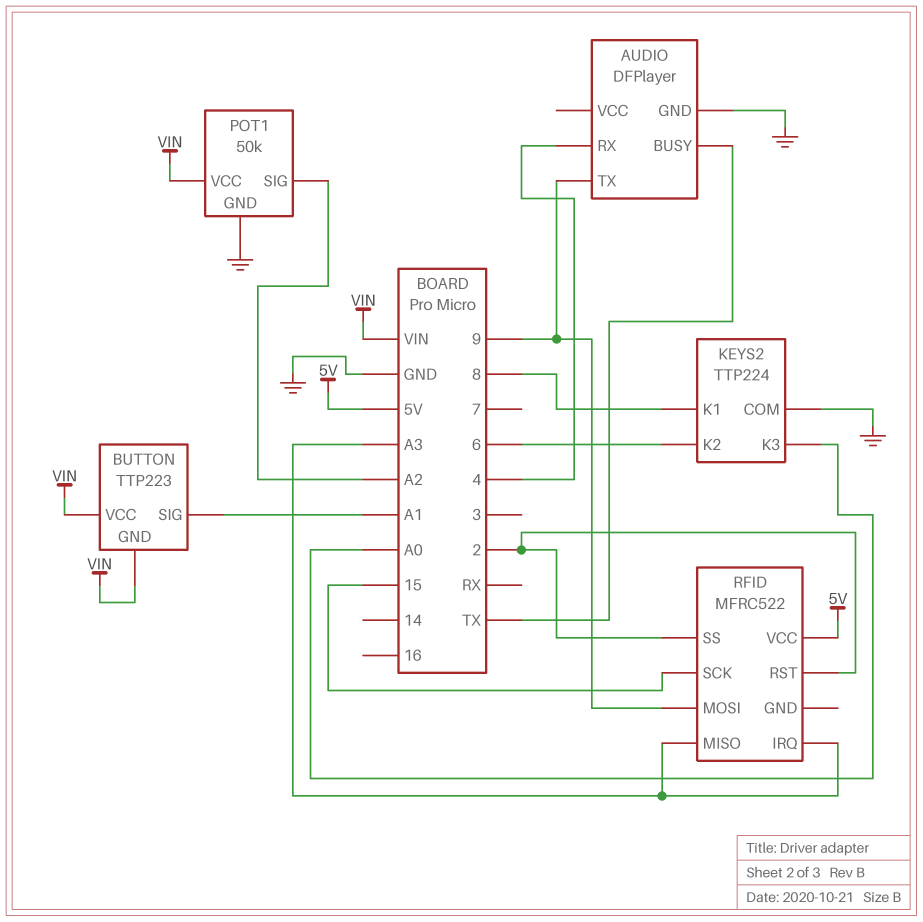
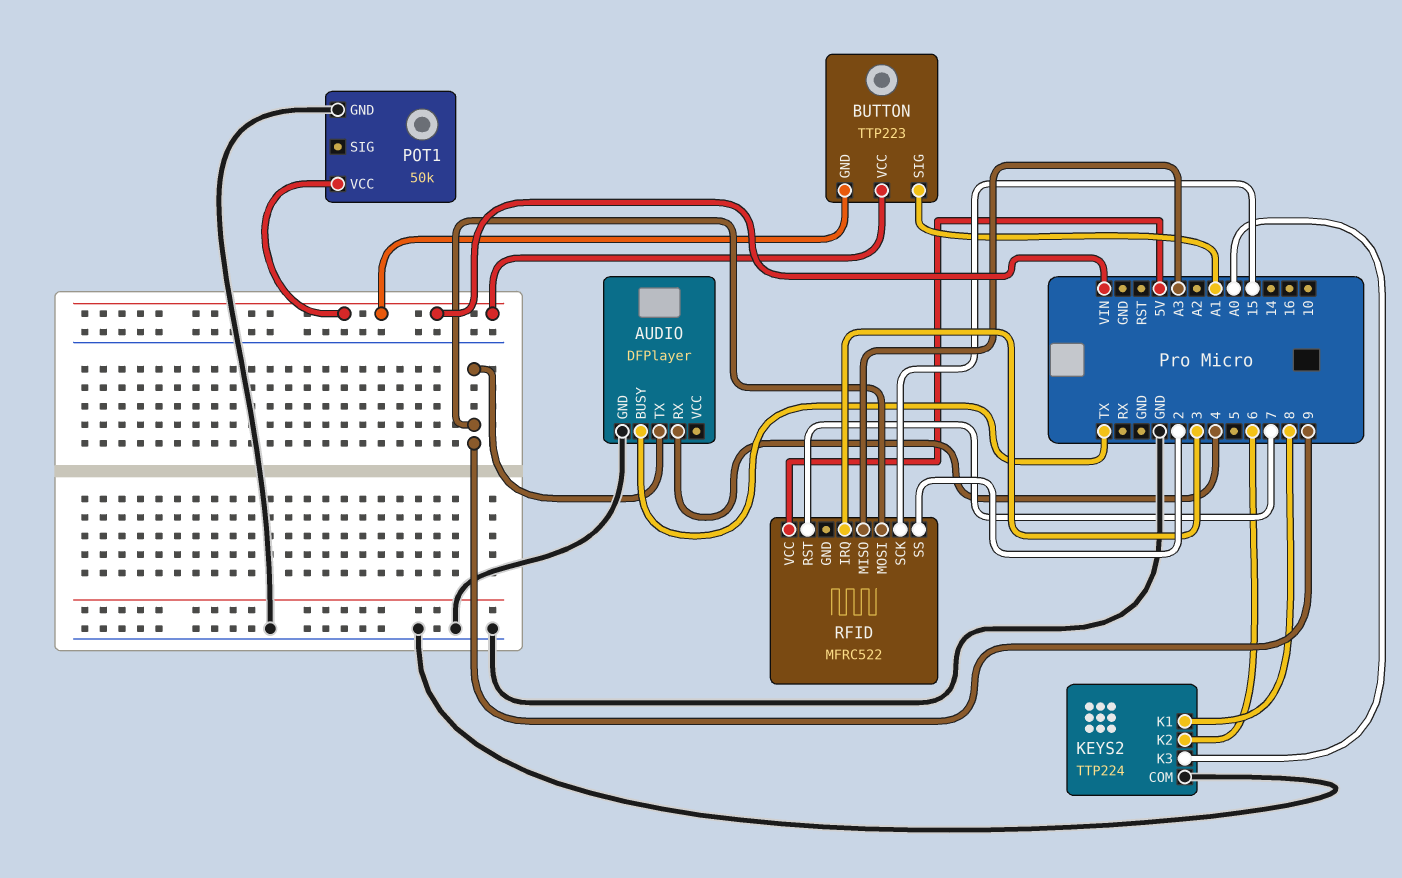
POT1 pin SIG: A2 -> none
RFID pin IRQ: A3 -> 3
RFID pin RST: 2 -> 7

